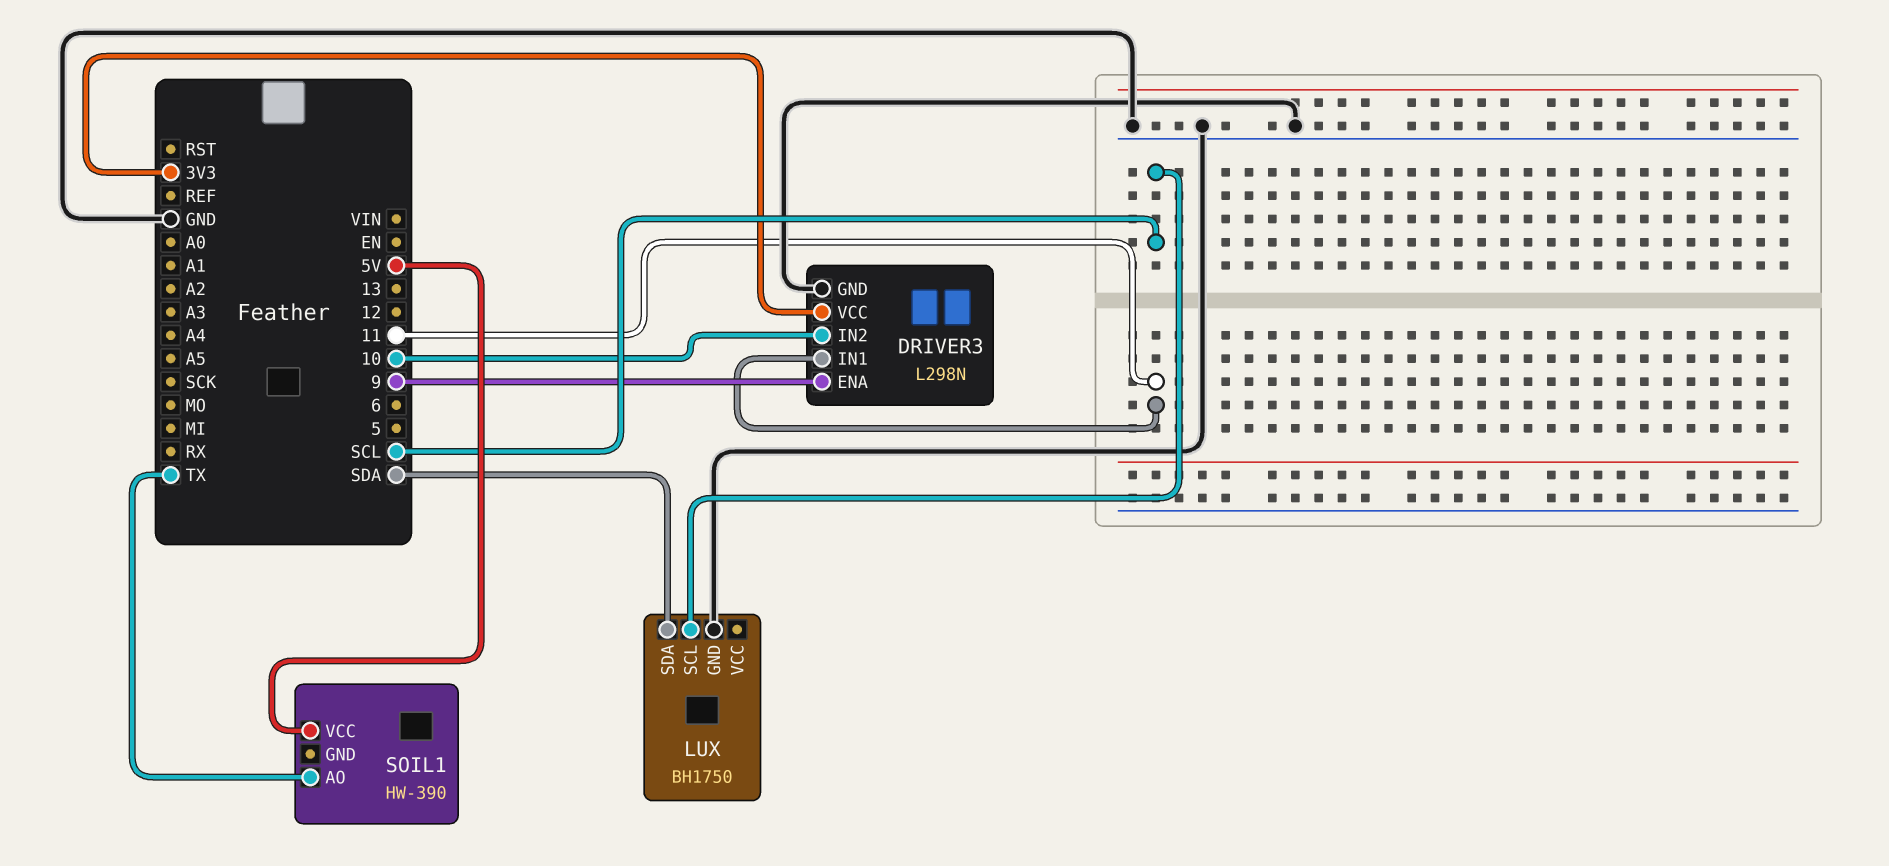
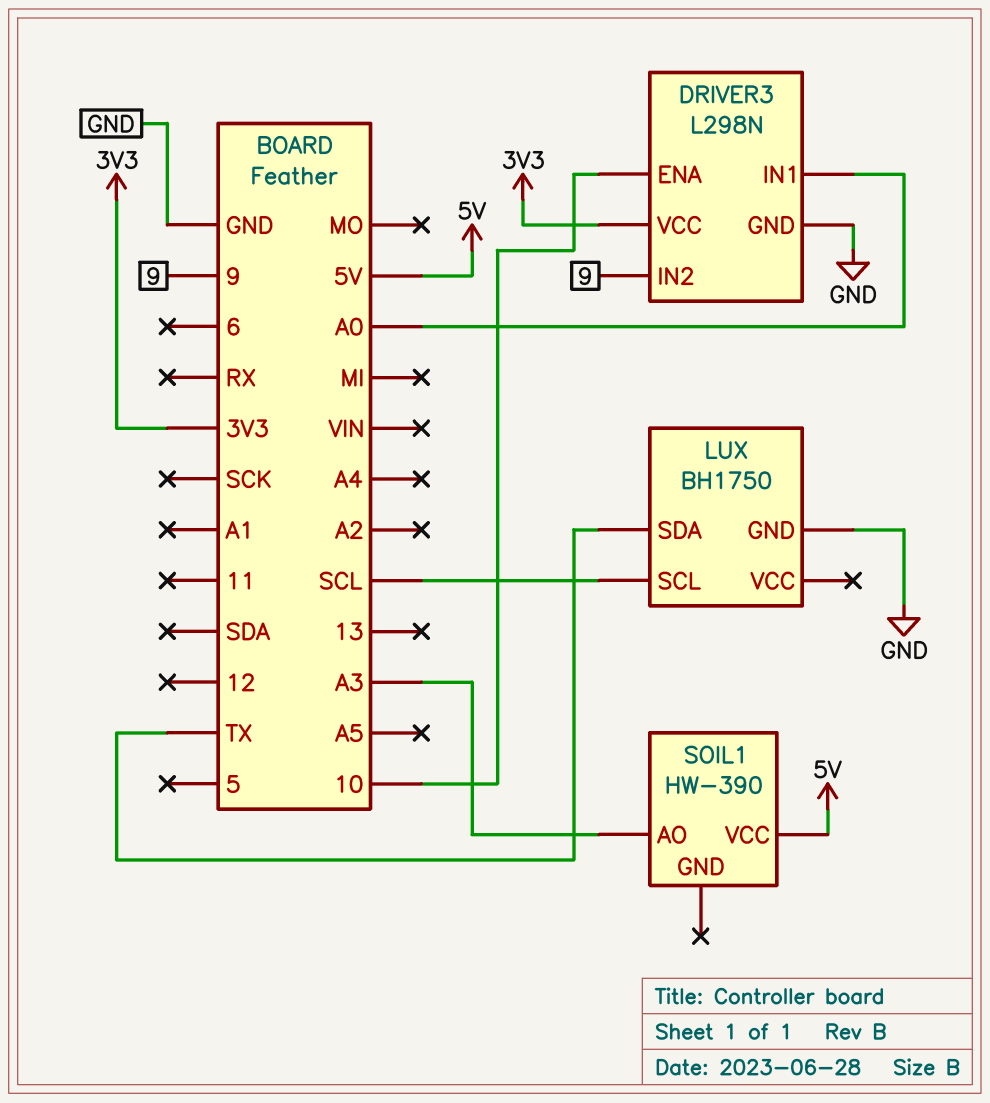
DRIVER3 pin ENA: 9 -> 10
DRIVER3 pin IN1: 11 -> A0
DRIVER3 pin IN2: 10 -> 9
LUX pin SDA: SDA -> TX
SOIL1 pin AO: TX -> A3

